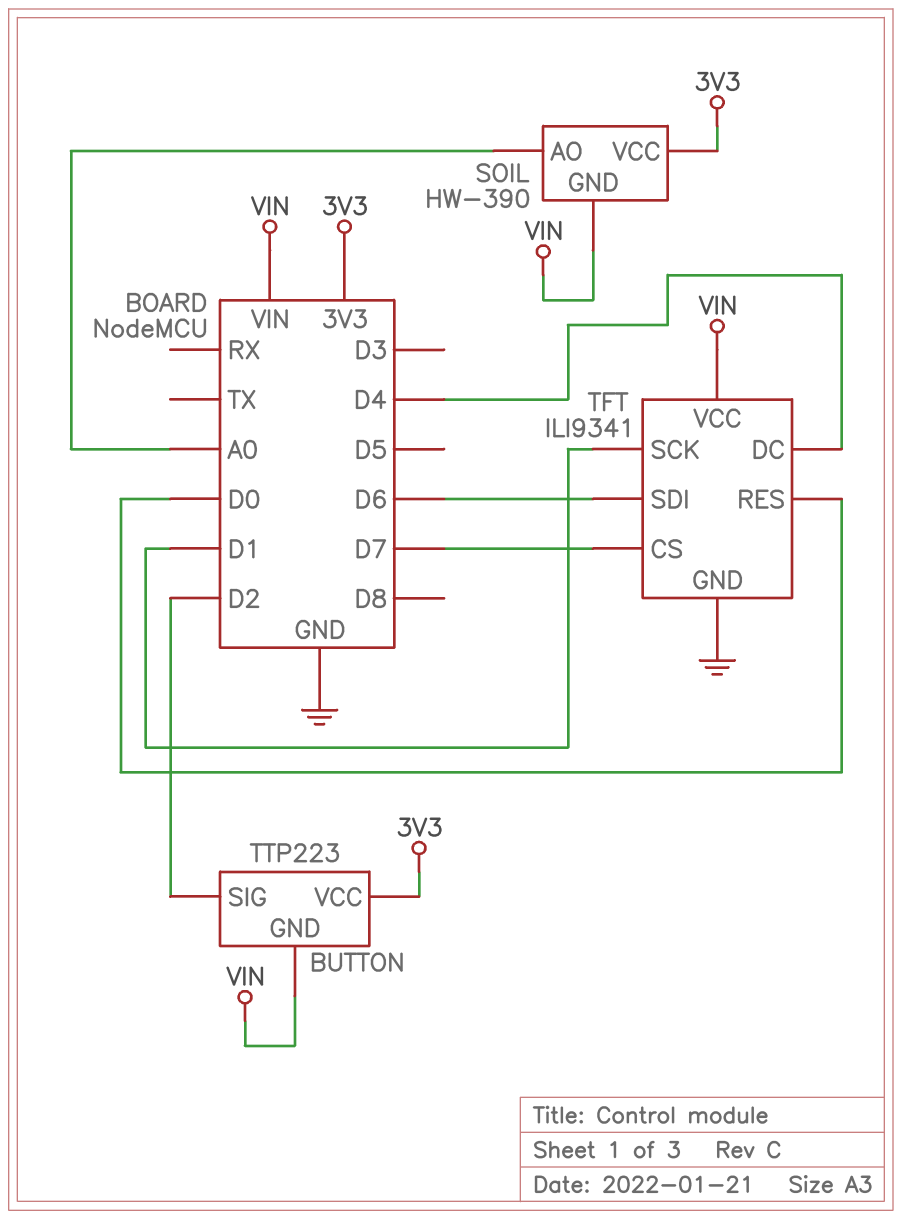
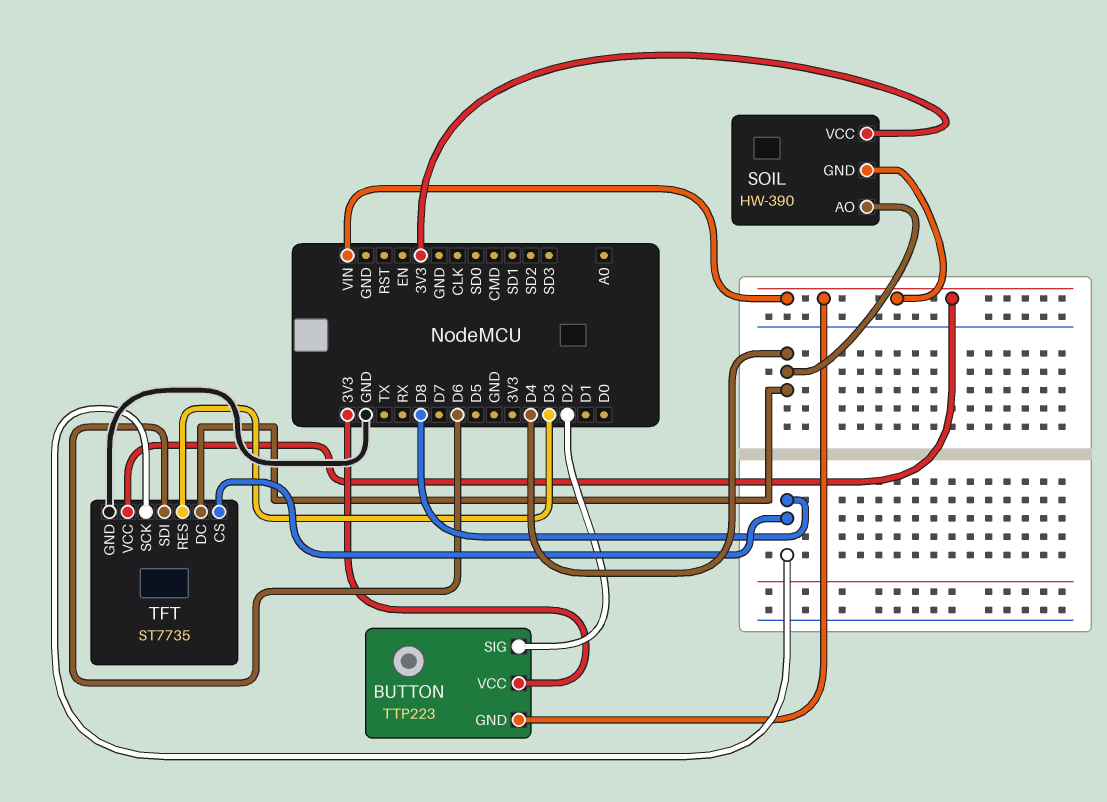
SOIL pin AO: A0 -> D4
TFT: ILI9341 -> ST7735
TFT pin CS: D7 -> D8
TFT pin RES: D0 -> D3
TFT pin SCK: D1 -> D8

